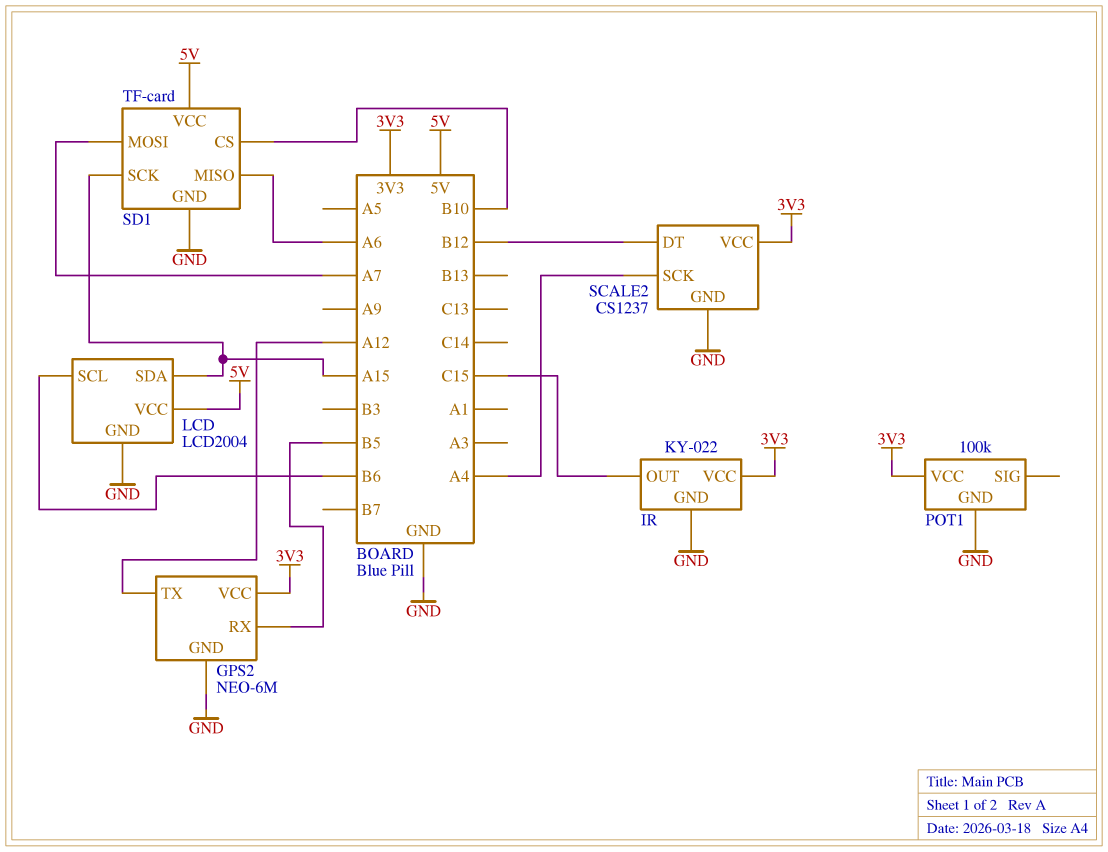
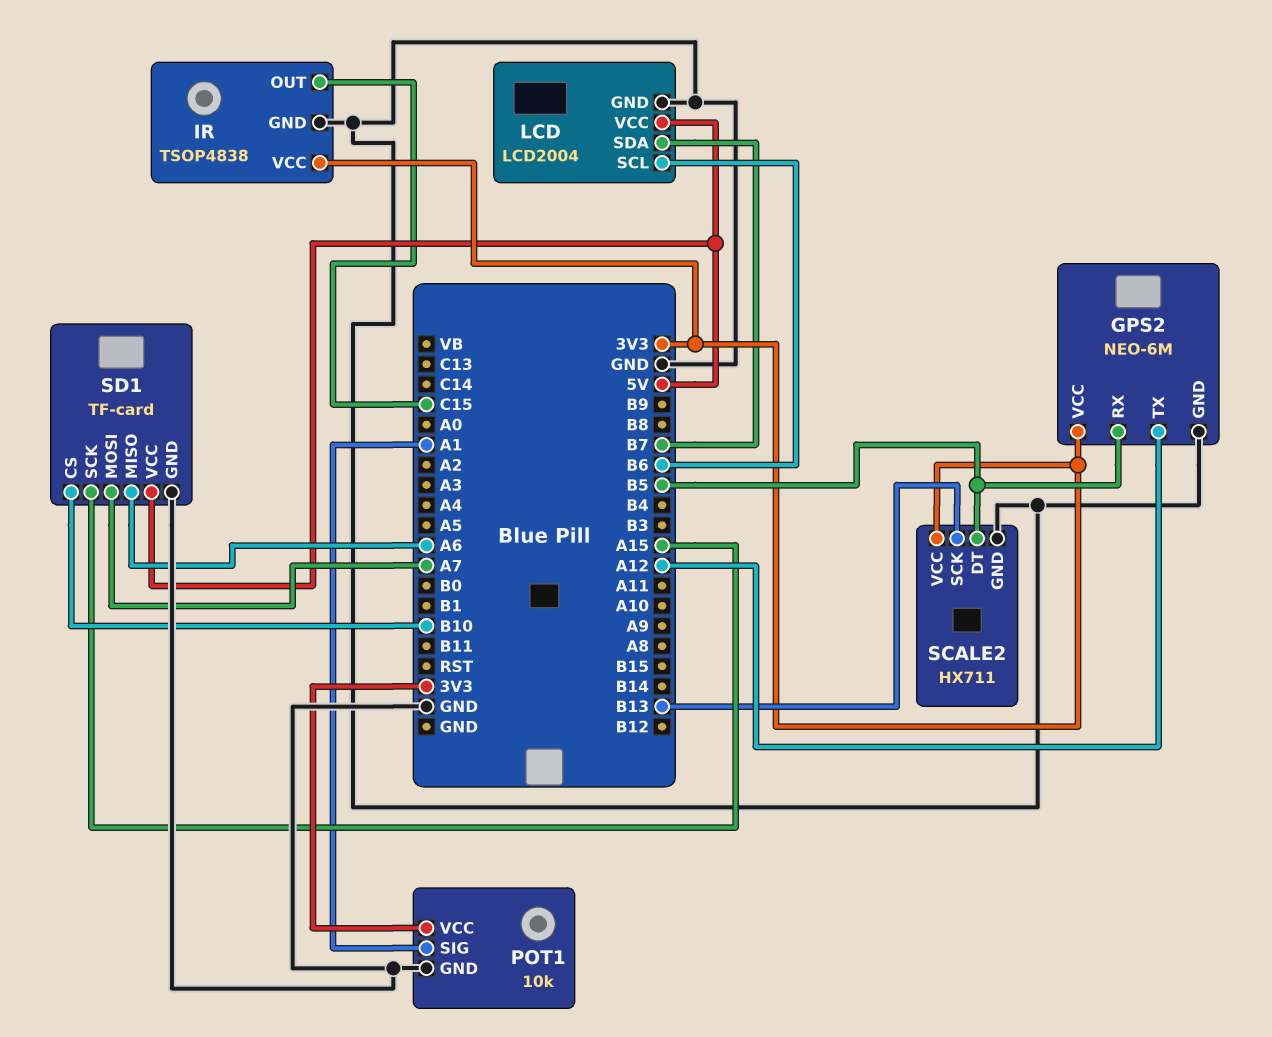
IR: KY-022 -> TSOP4838
LCD pin SDA: A15 -> B7
POT1: 100k -> 10k
POT1 pin SIG: none -> A1
SCALE2: CS1237 -> HX711
SCALE2 pin DT: B12 -> B5
SCALE2 pin SCK: A4 -> B13

